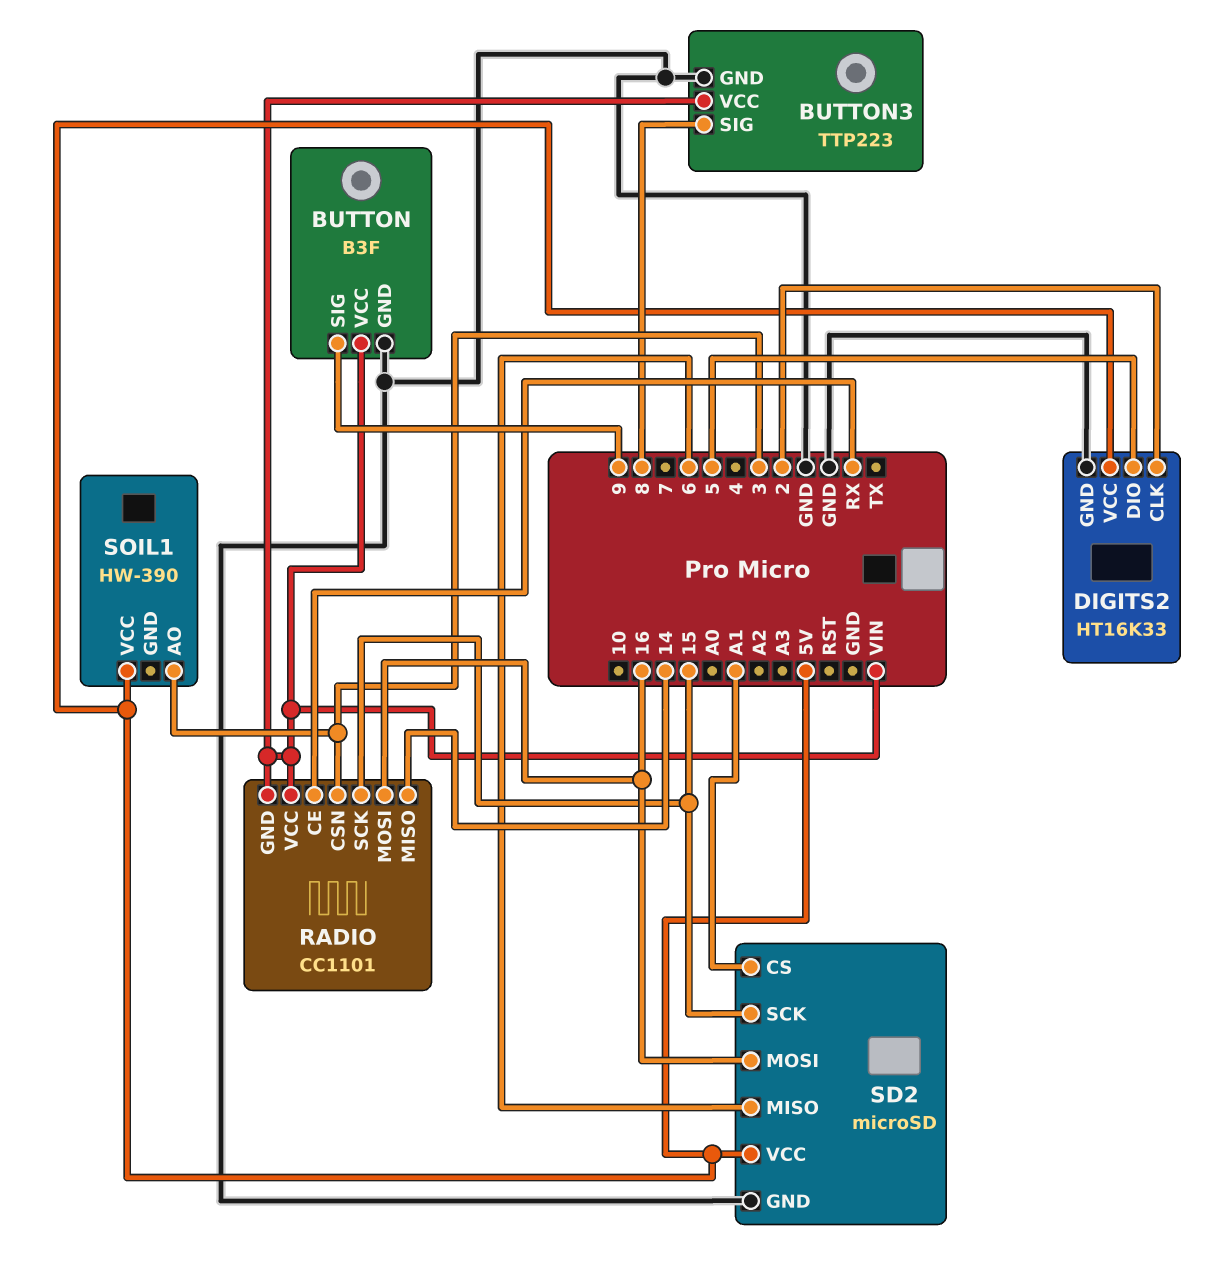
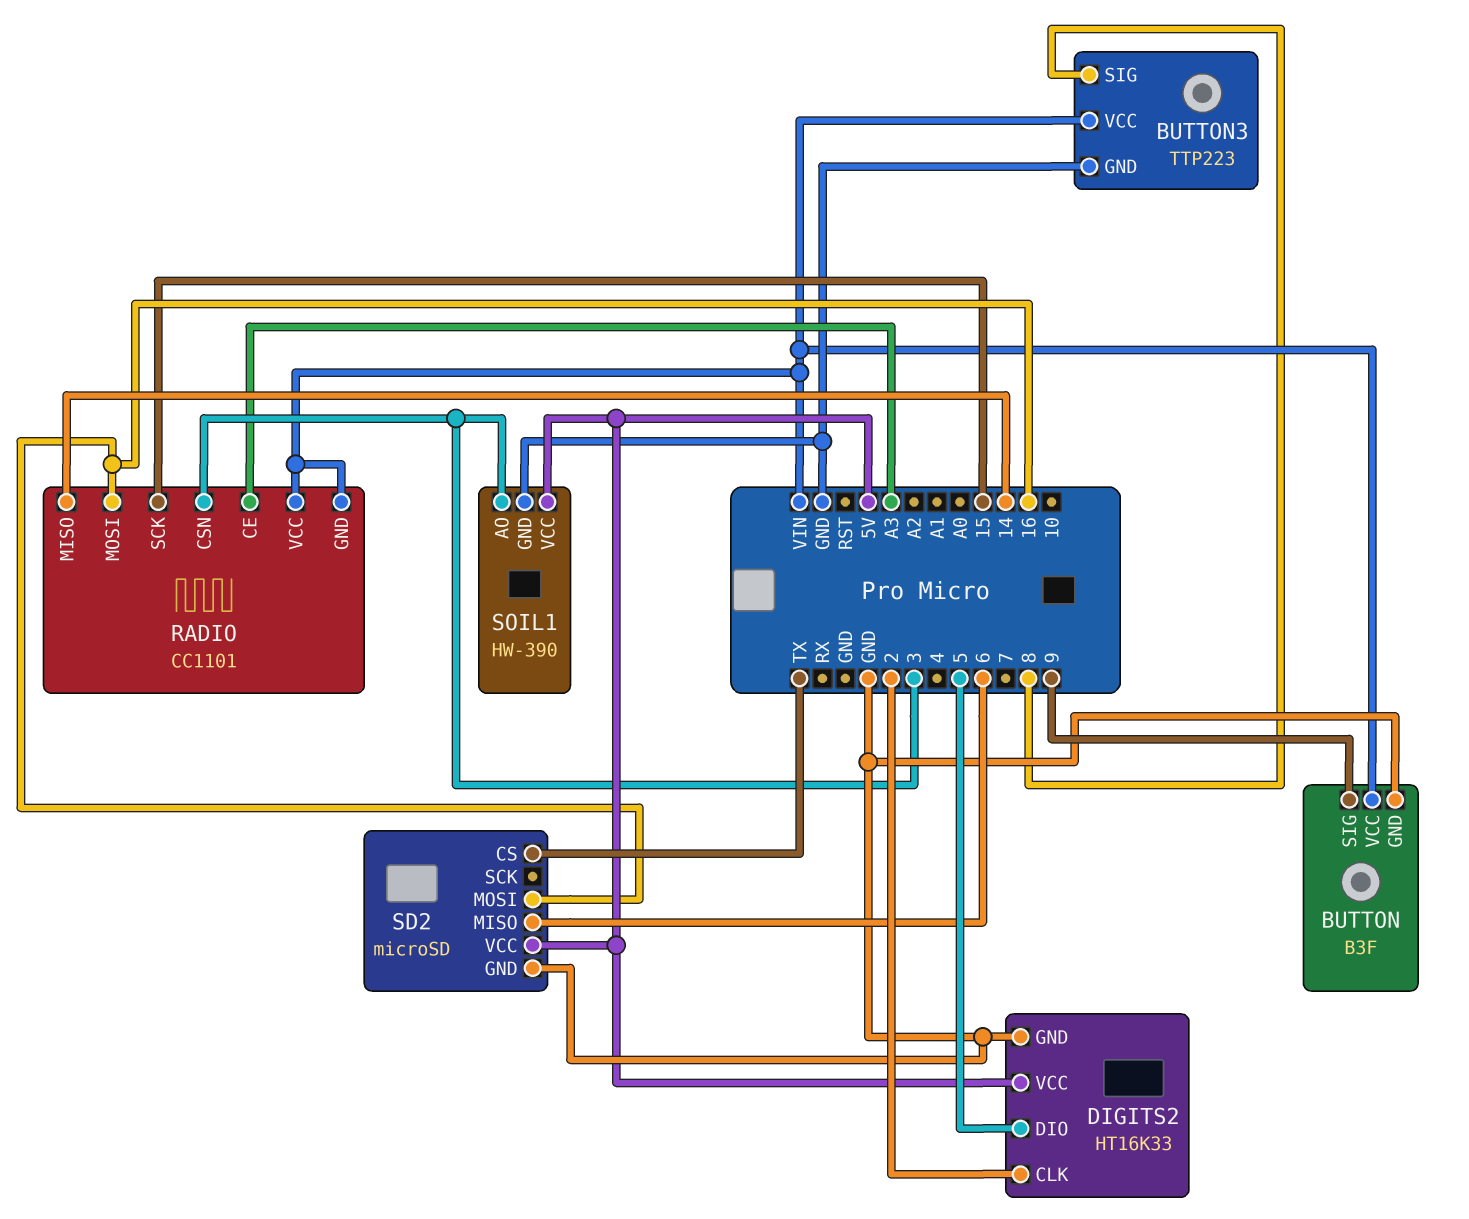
RADIO pin CE: RX -> A3
SD2 pin CS: A1 -> TX
SD2 pin SCK: 15 -> none
SOIL1 pin GND: none -> GND

